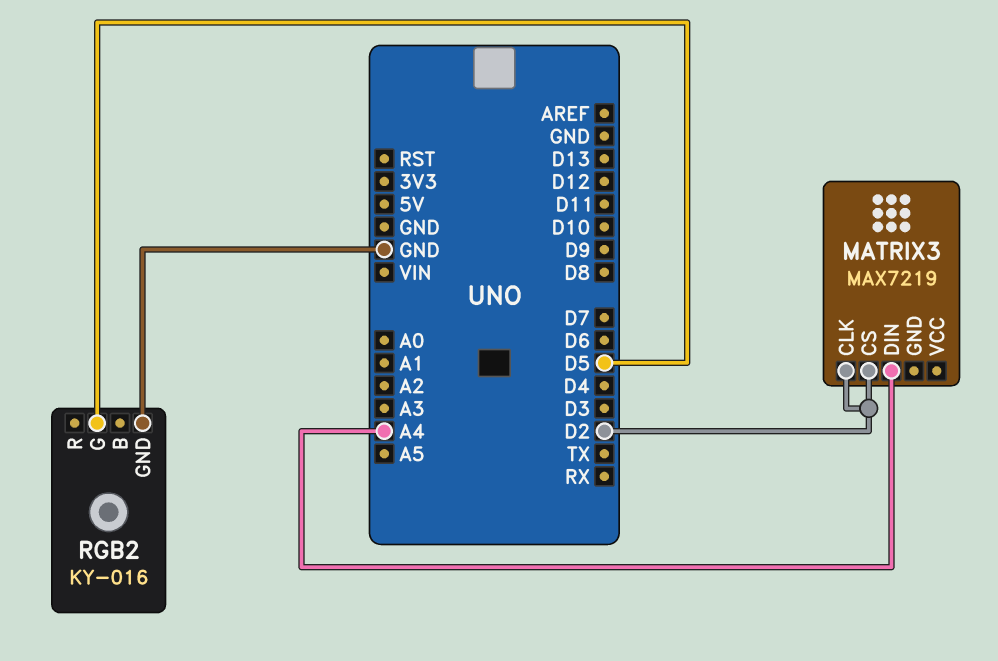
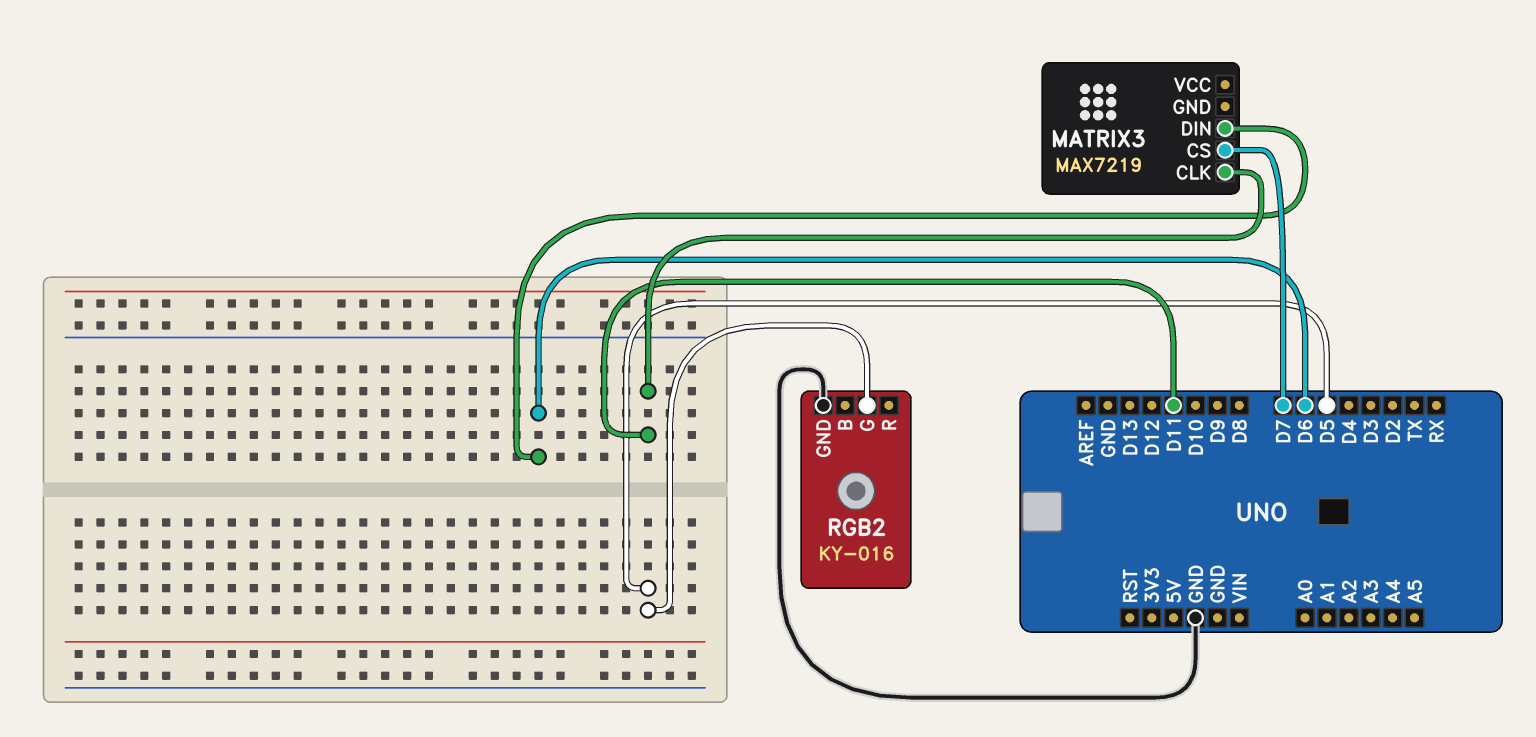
MATRIX3 pin CLK: D2 -> D11
MATRIX3 pin CS: D2 -> D7
MATRIX3 pin DIN: A4 -> D6

